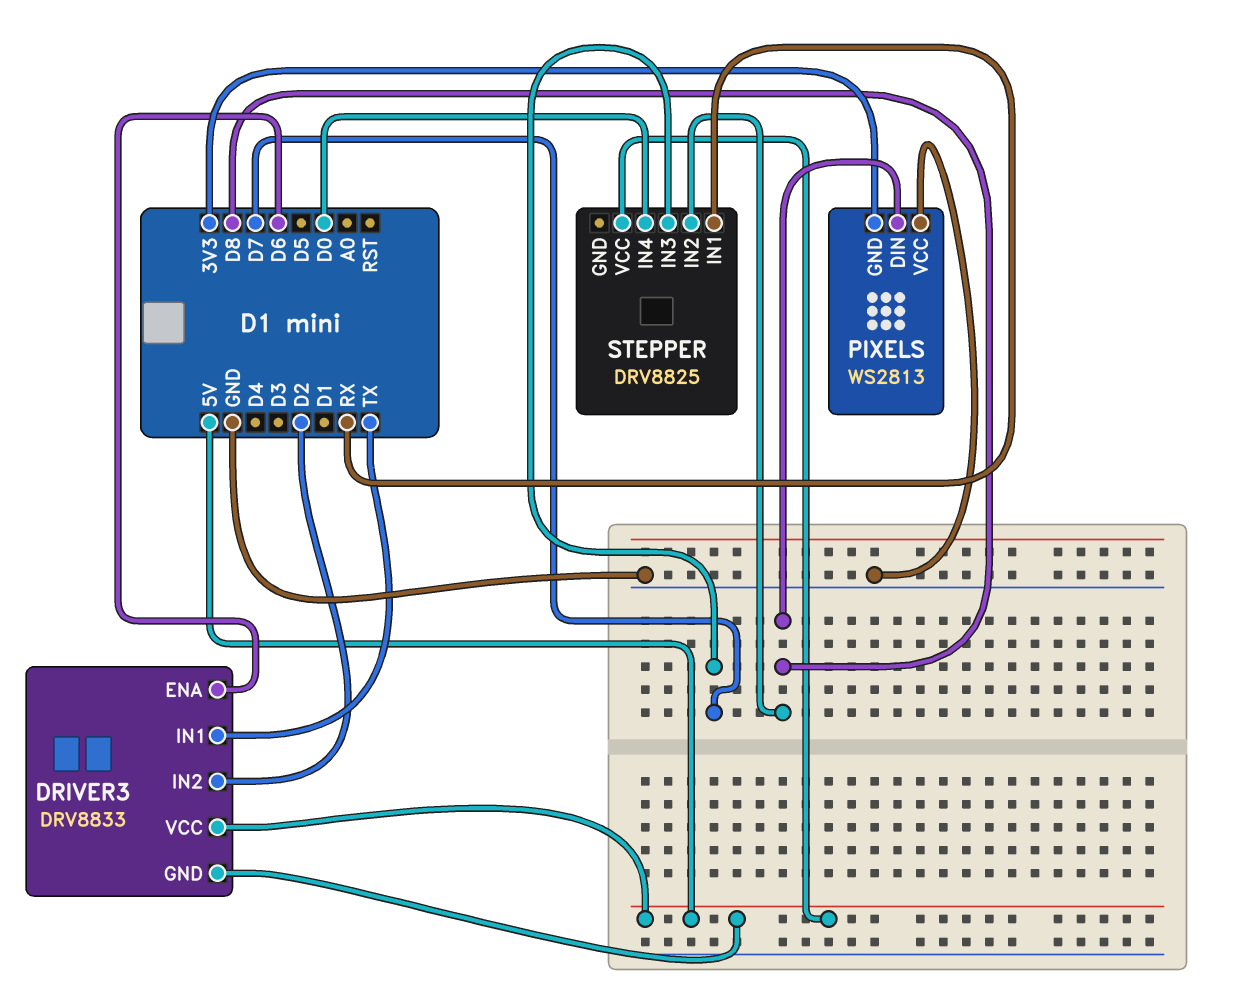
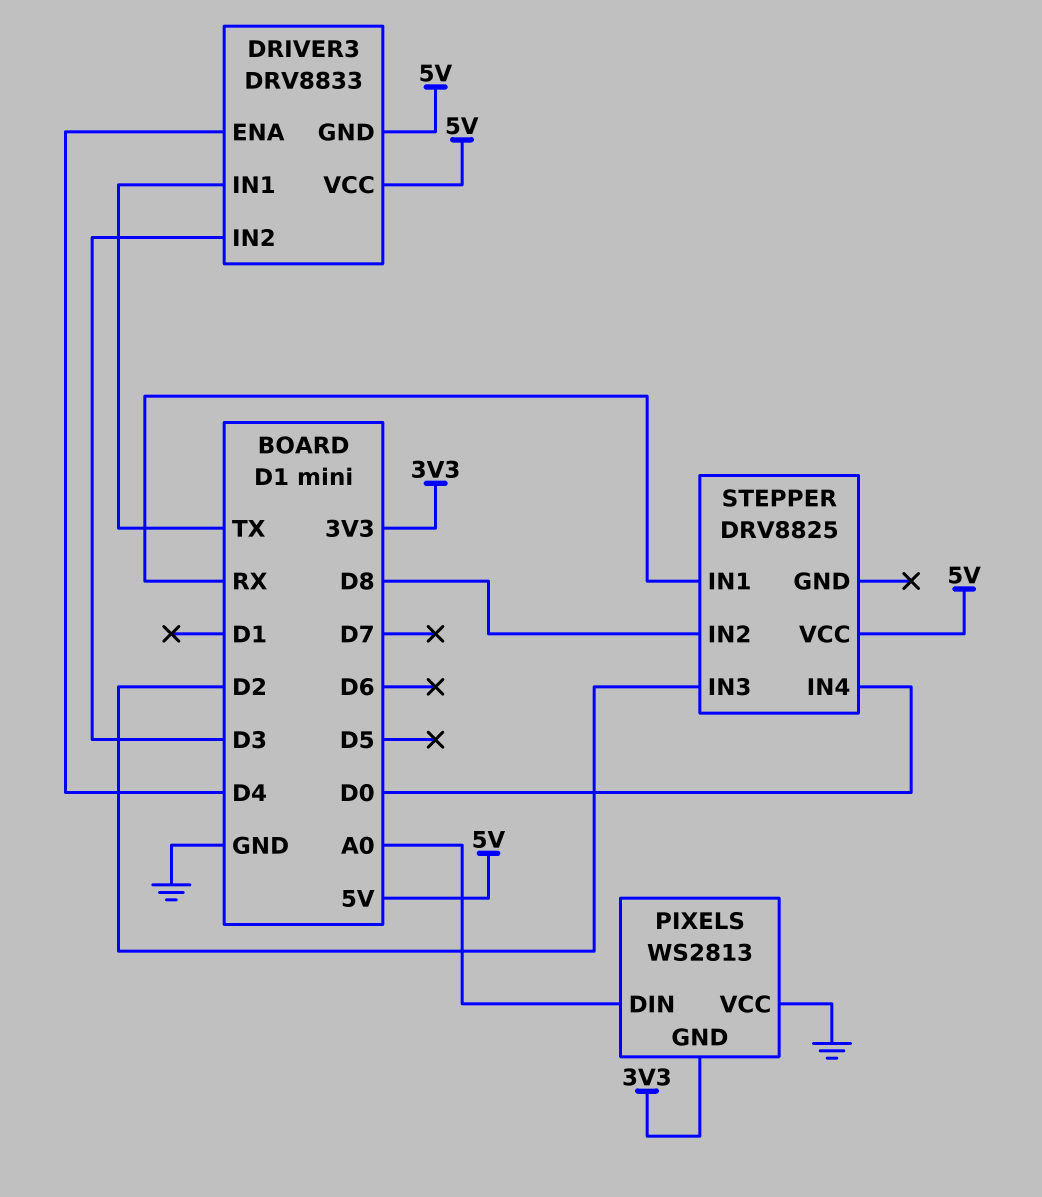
DRIVER3 pin ENA: D6 -> D4
DRIVER3 pin IN2: D2 -> D3
PIXELS pin DIN: D8 -> A0
STEPPER pin IN3: D7 -> D2

